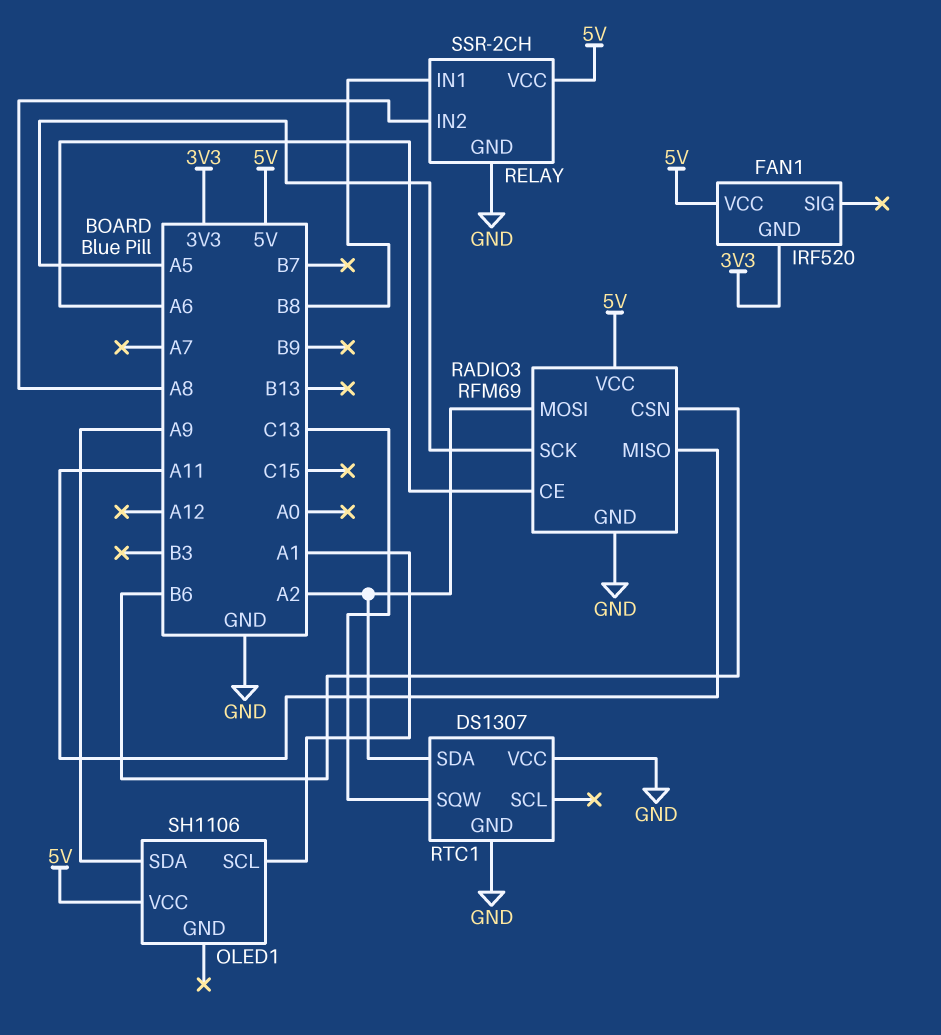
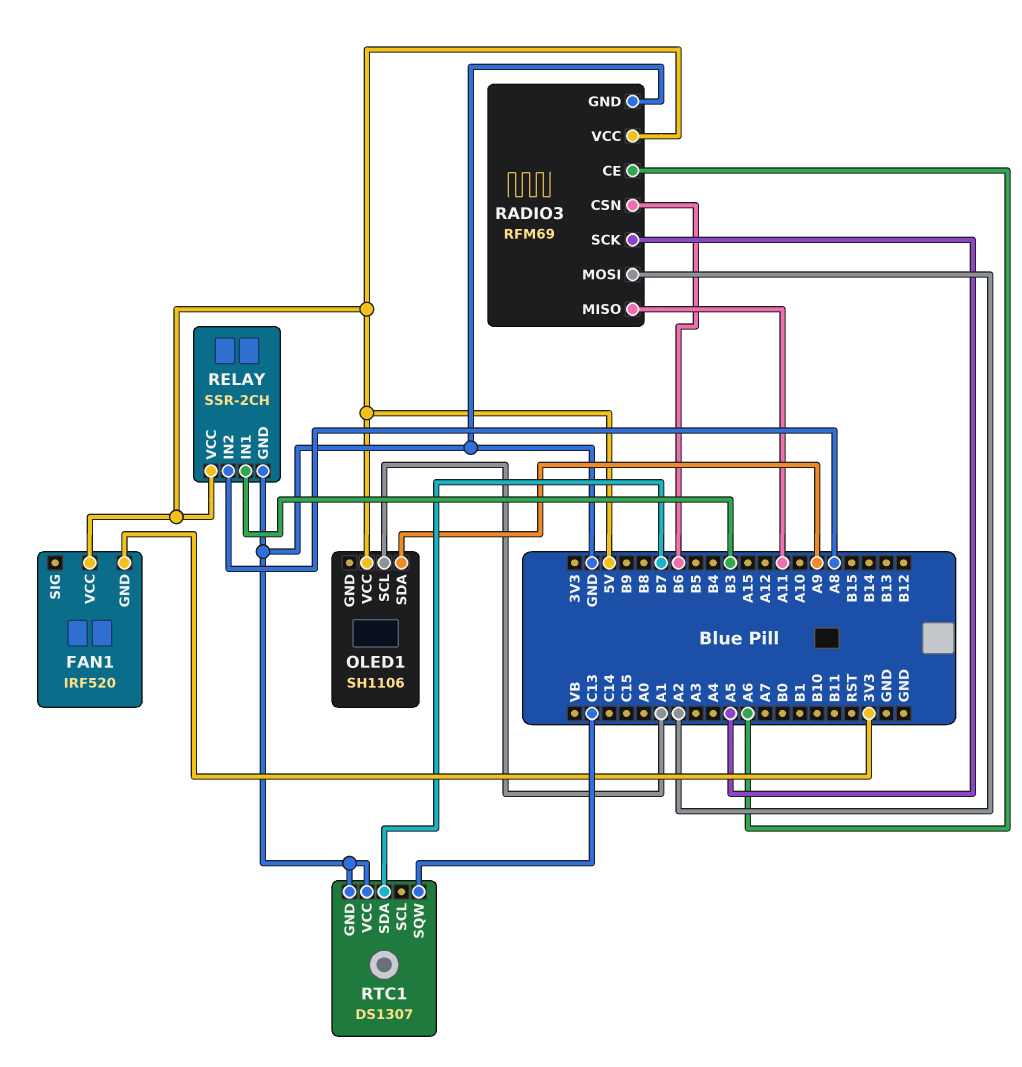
RELAY pin IN1: B8 -> B3
RTC1 pin SDA: A2 -> B7

